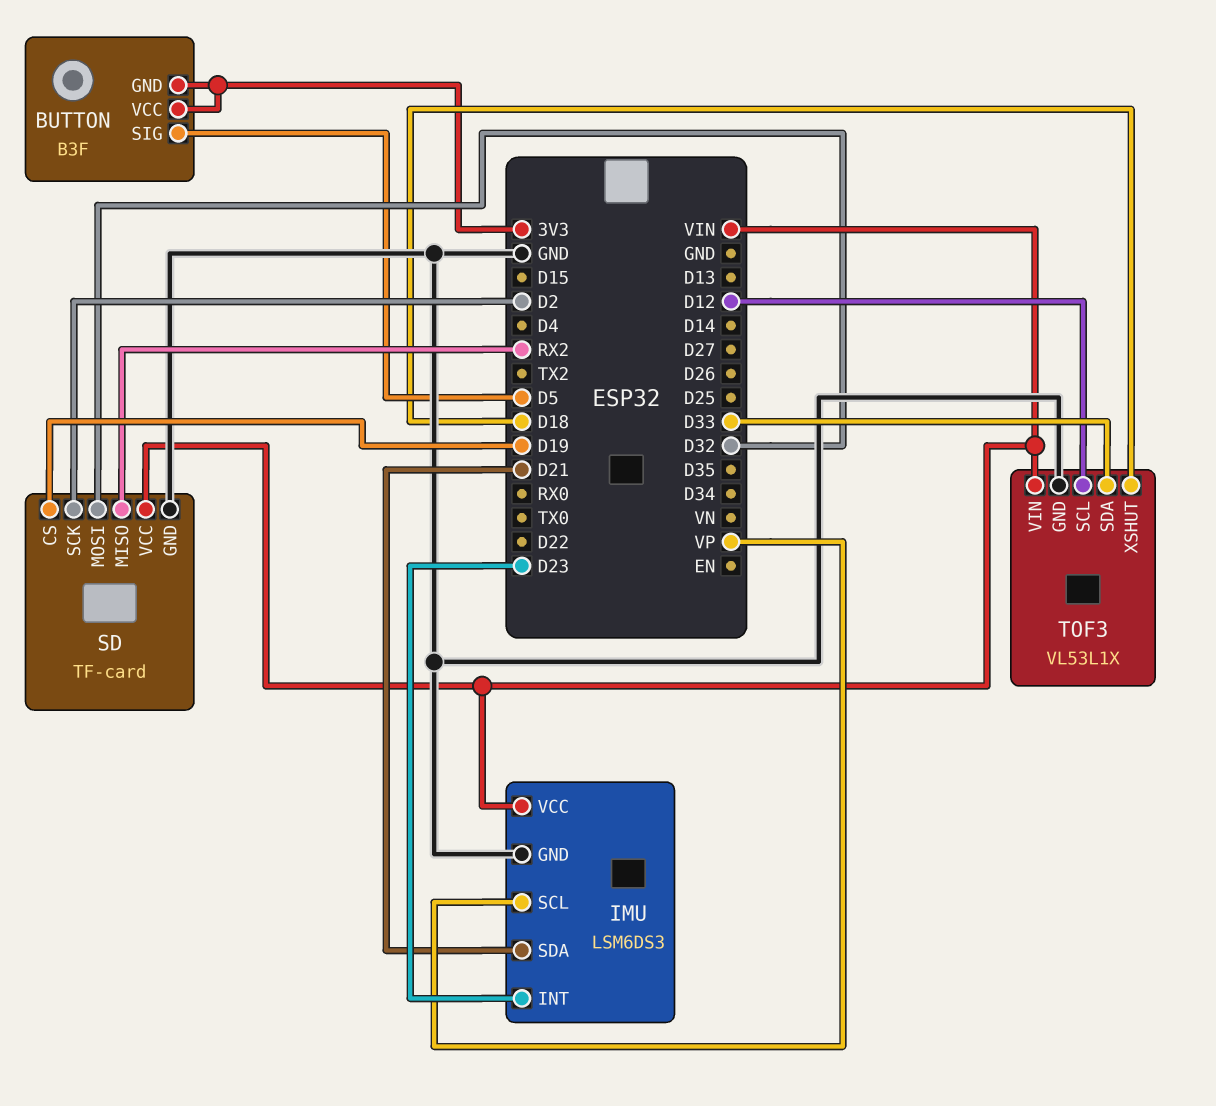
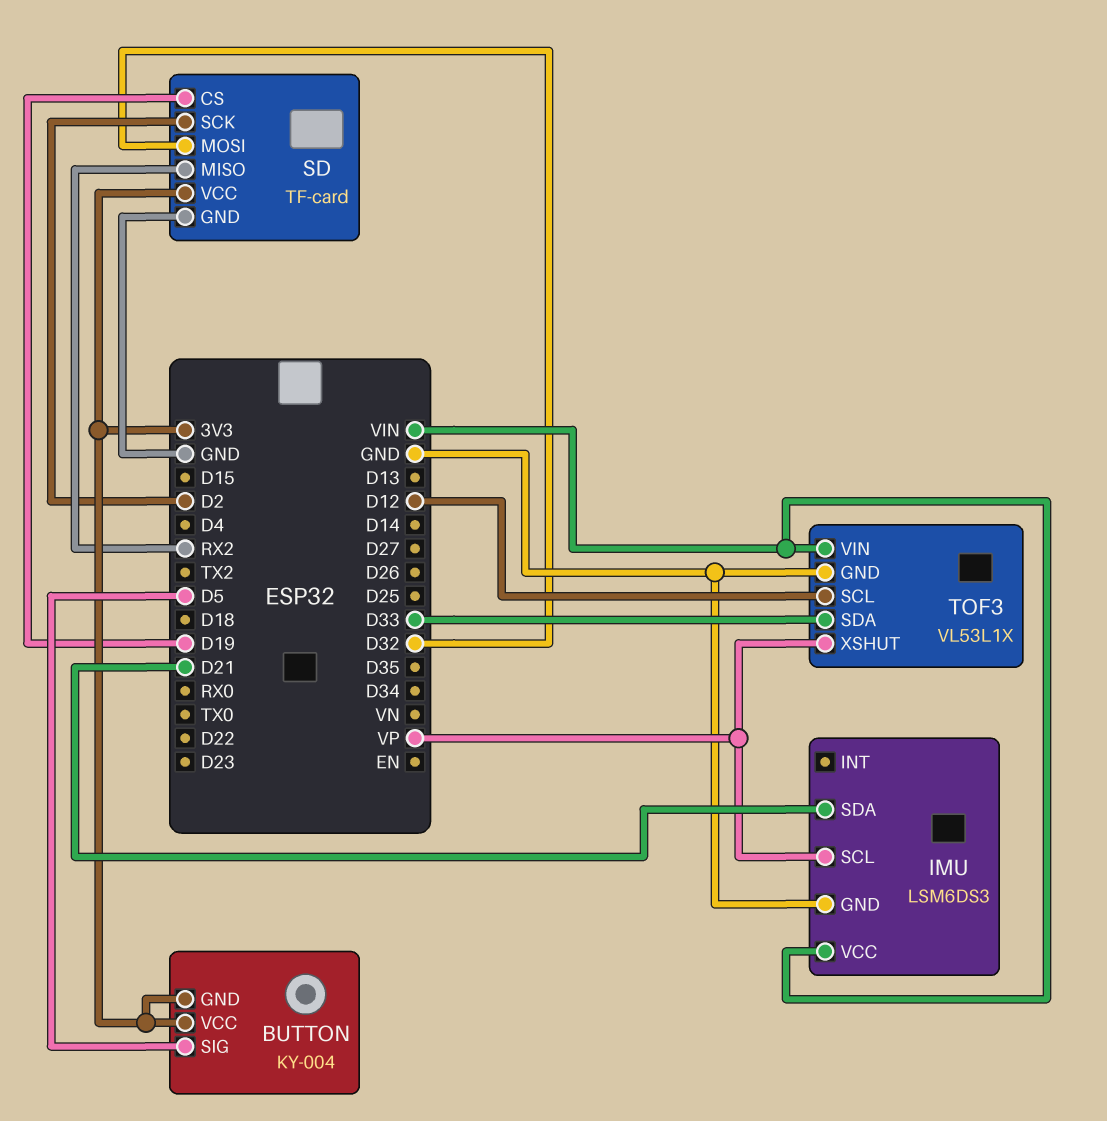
BUTTON: B3F -> KY-004
IMU pin INT: D23 -> none
SD pin VCC: VIN -> 3V3
TOF3 pin XSHUT: D18 -> VP

